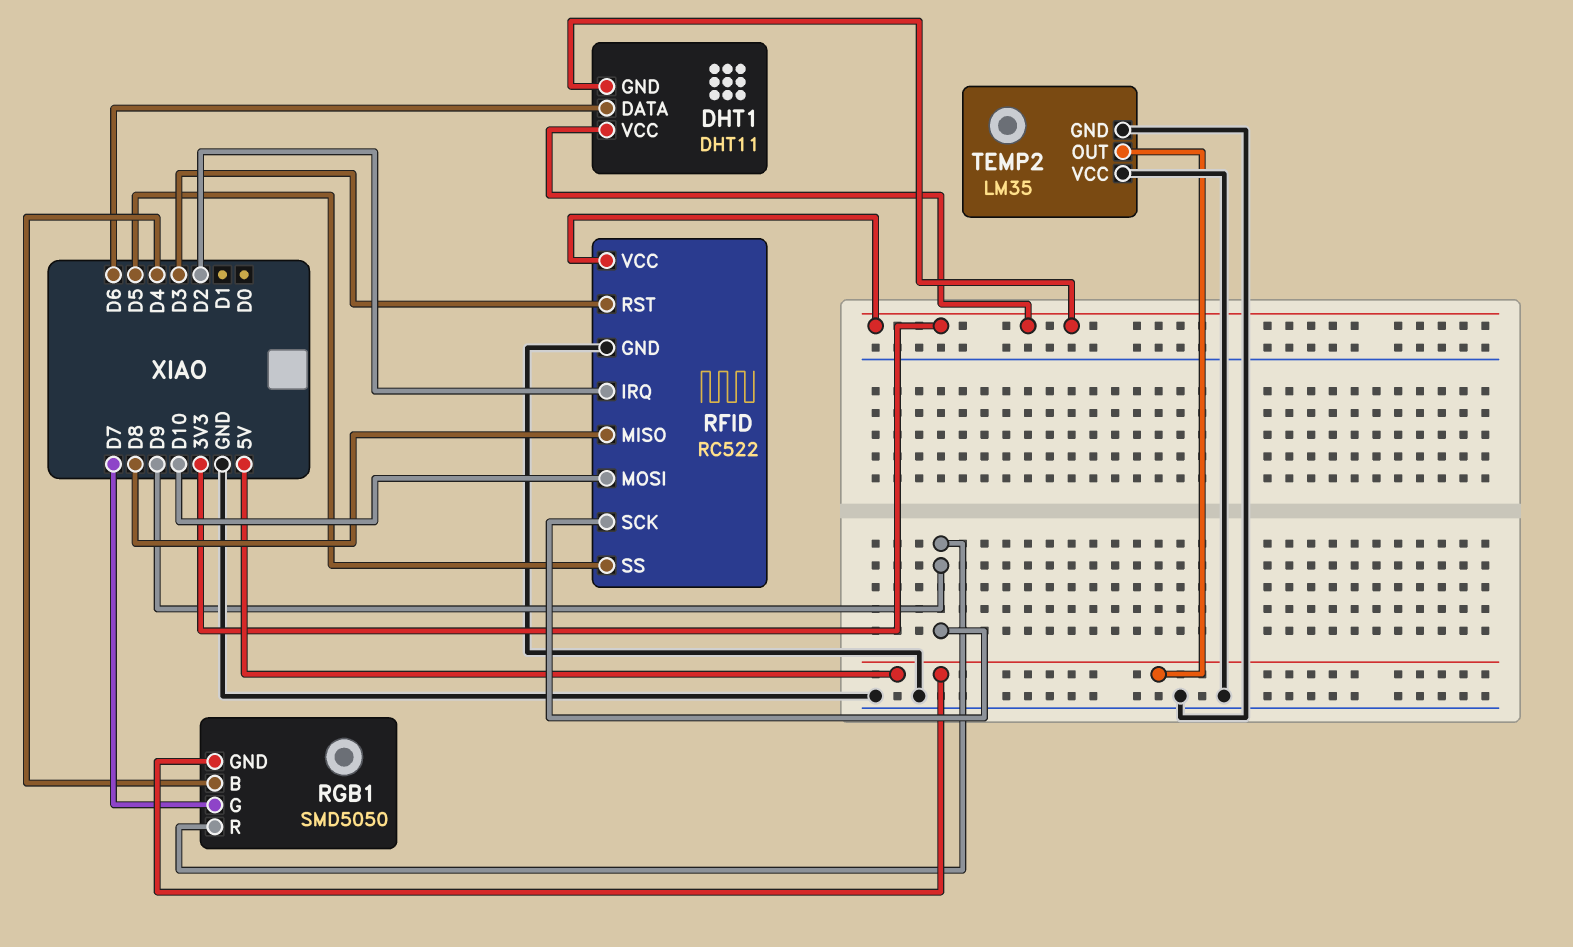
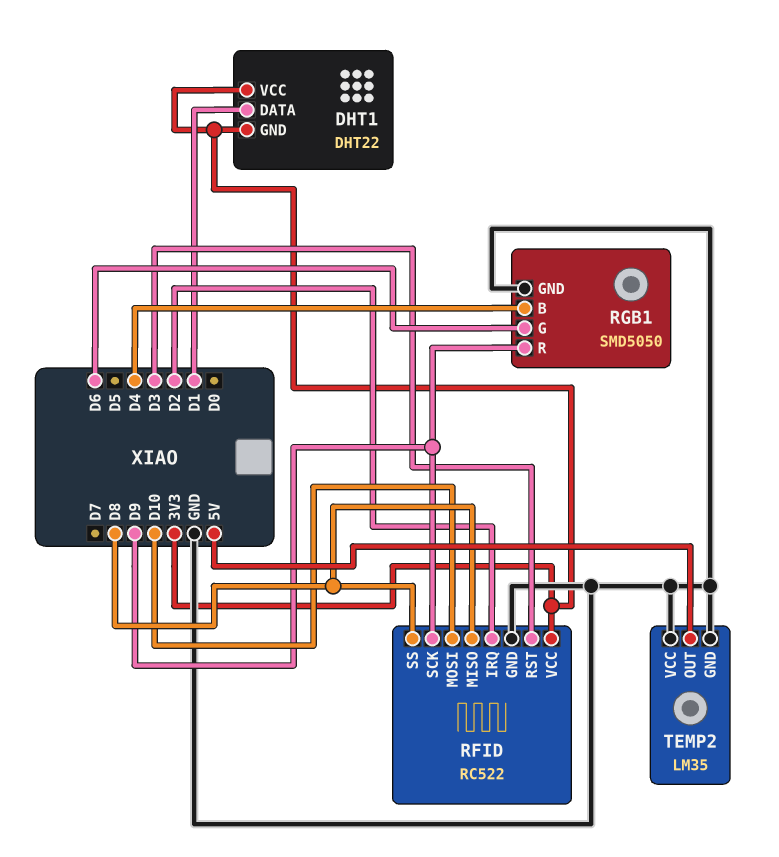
DHT1: DHT11 -> DHT22
DHT1 pin DATA: D6 -> D1
RFID pin SS: D5 -> D8
RGB1 pin G: D7 -> D6
RGB1 pin GND: 5V -> GND

